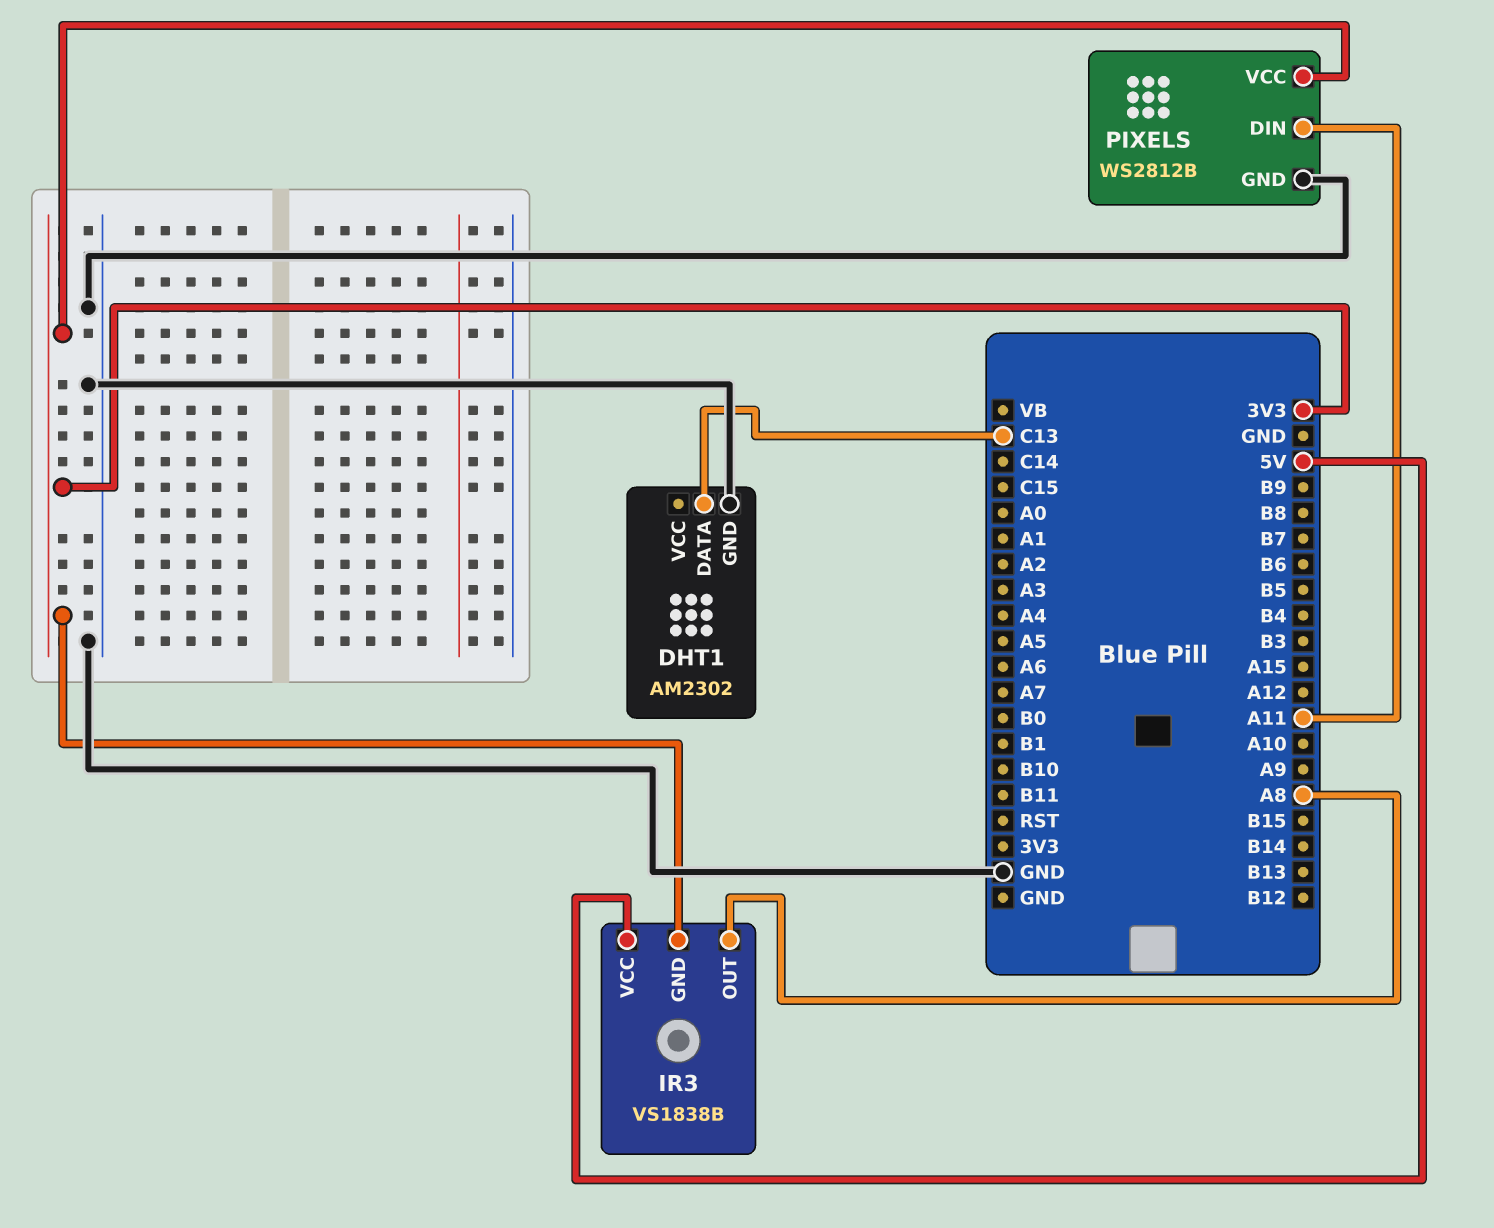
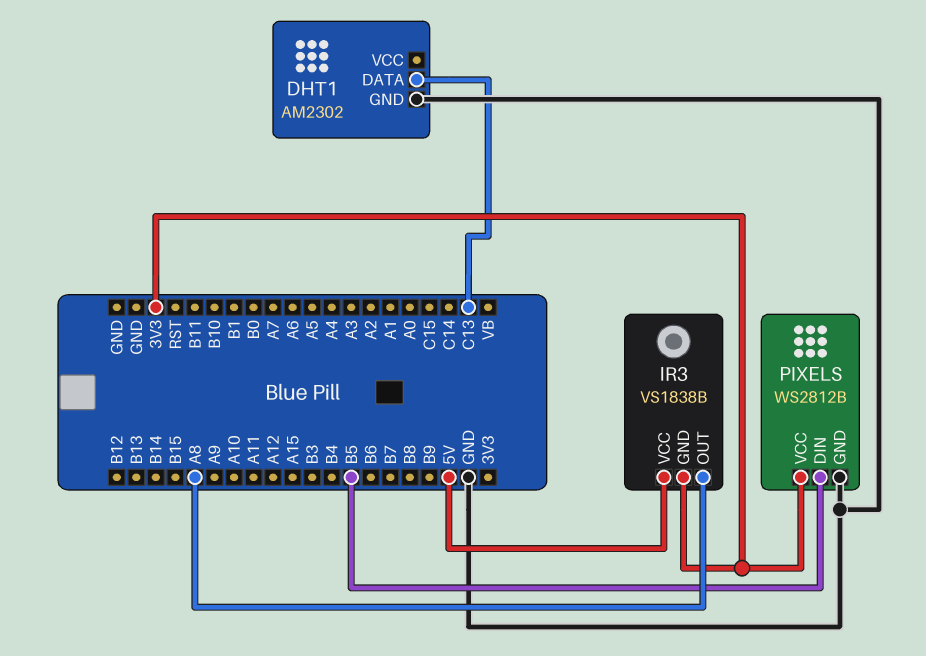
PIXELS pin DIN: A11 -> B5

